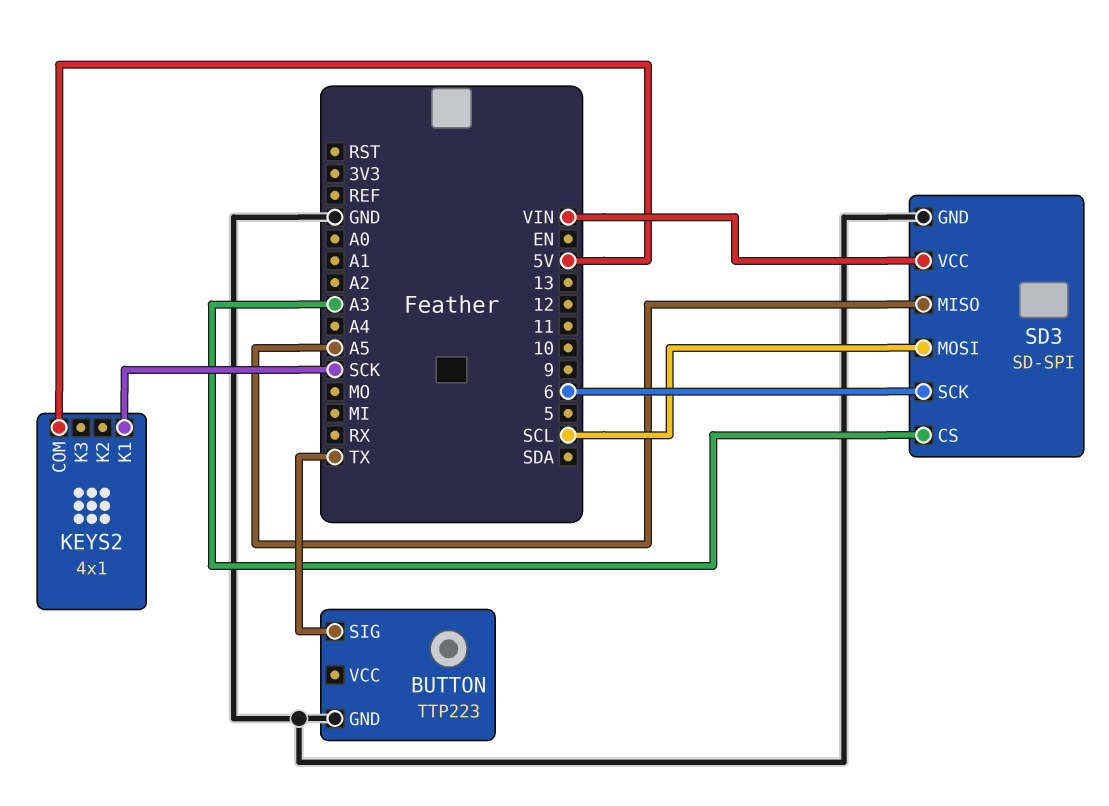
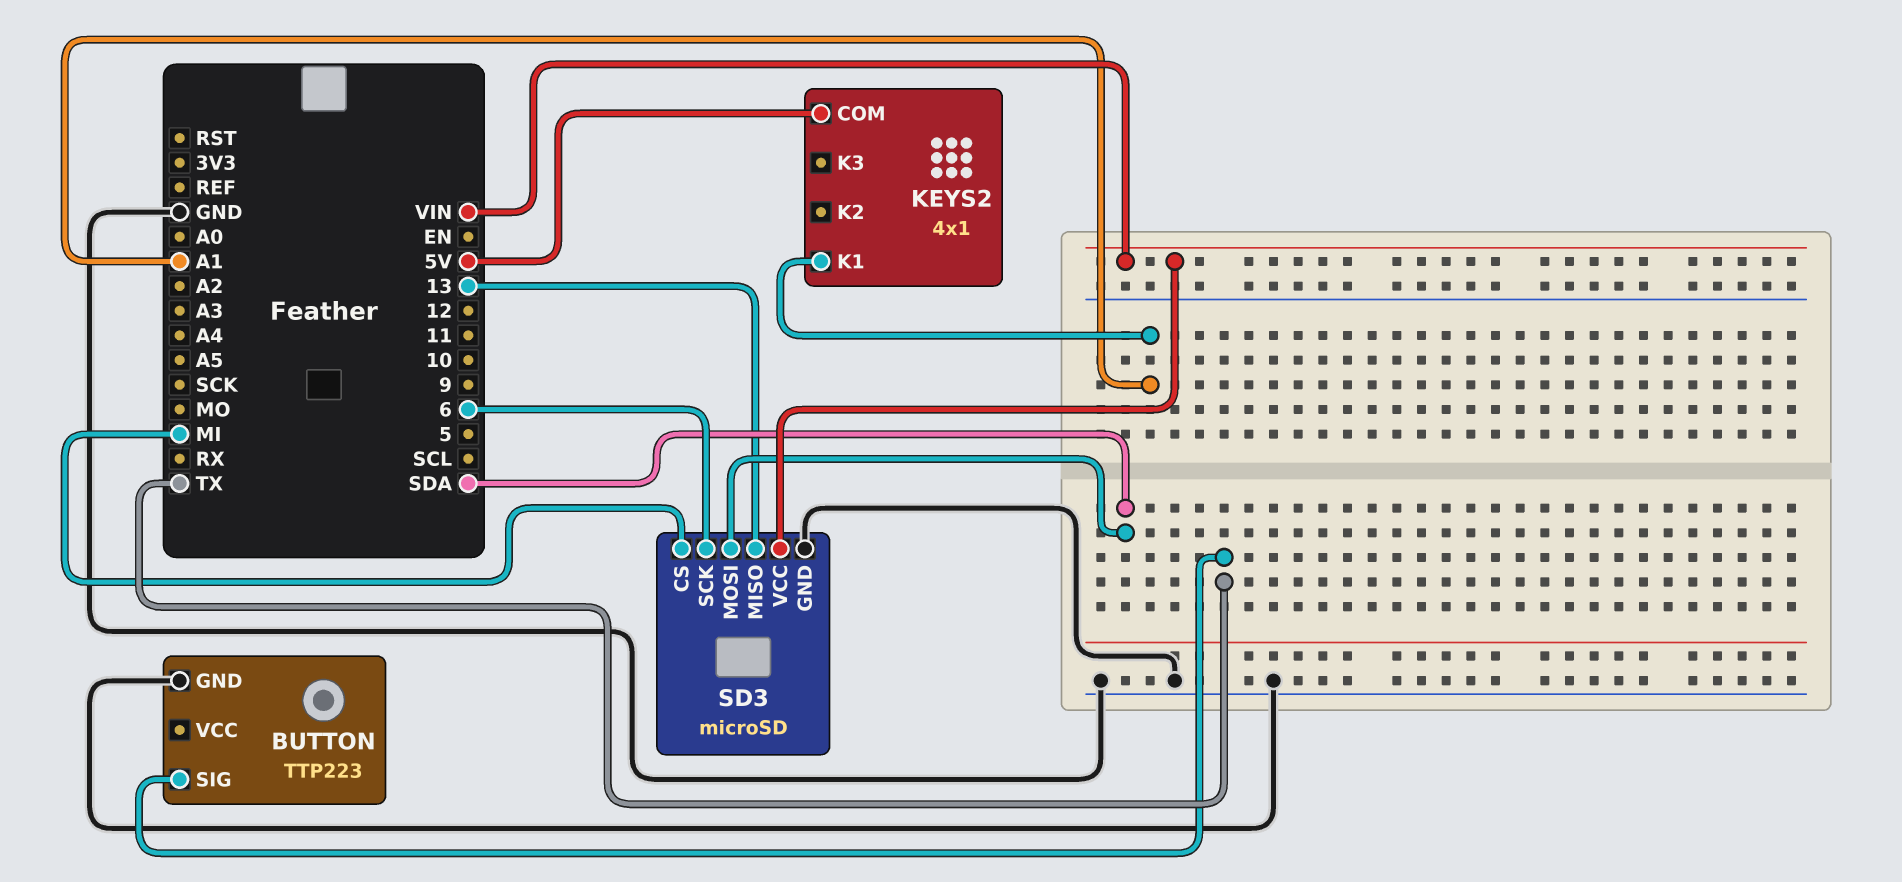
KEYS2 pin K1: SCK -> A1
SD3: SD-SPI -> microSD
SD3 pin CS: A3 -> MI
SD3 pin MISO: A5 -> 13
SD3 pin MOSI: SCL -> SDA

